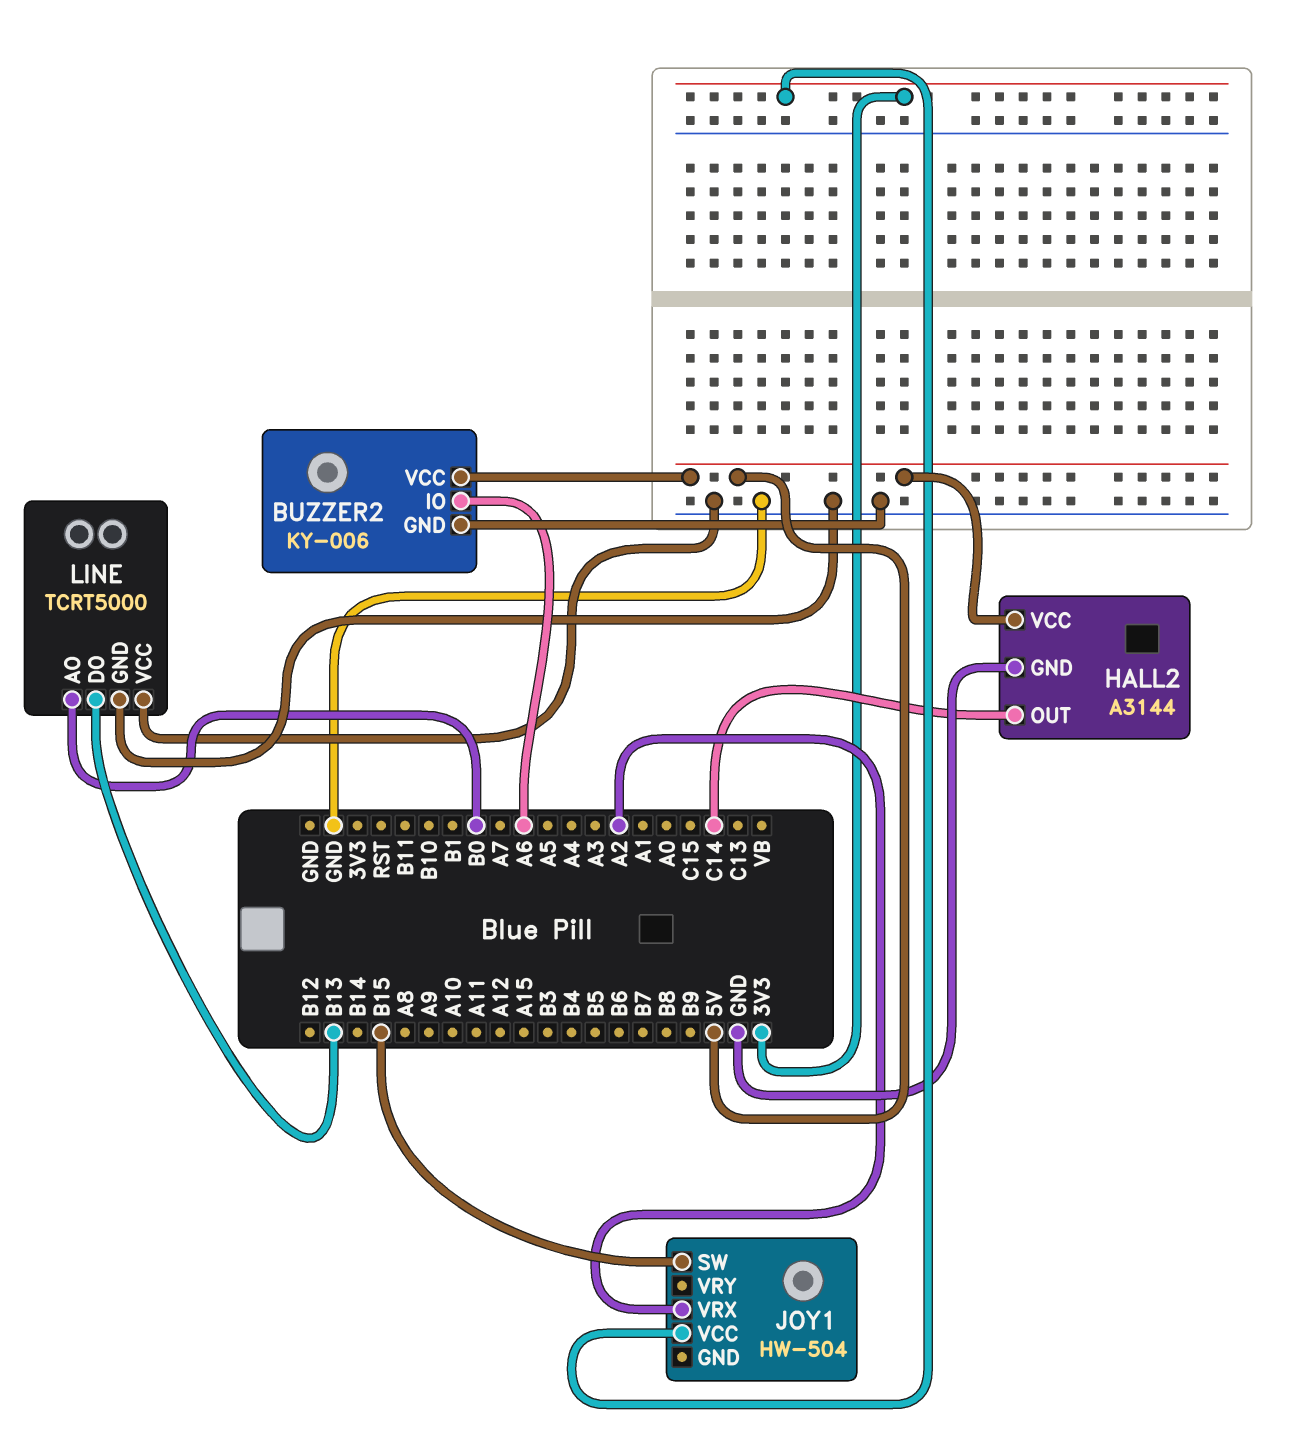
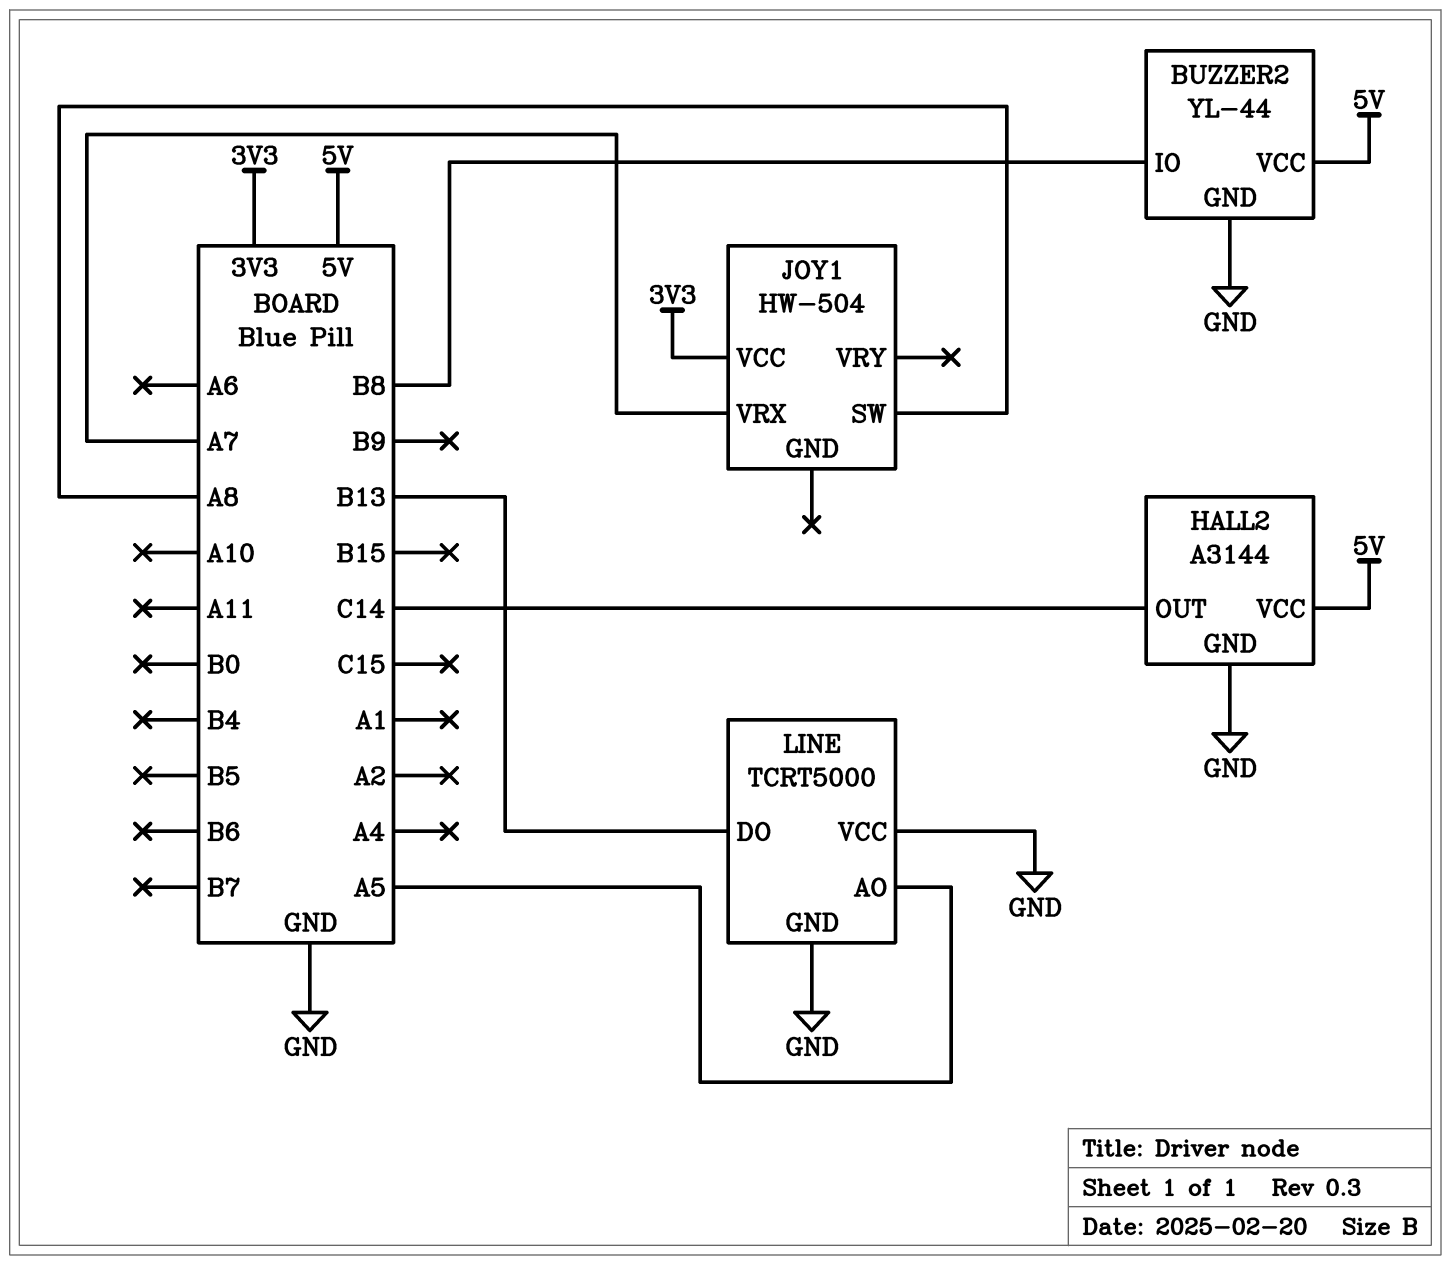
BUZZER2: KY-006 -> YL-44
BUZZER2 pin IO: A6 -> B8
JOY1 pin SW: B15 -> A8
JOY1 pin VRX: A2 -> A7
LINE pin AO: B0 -> A5

